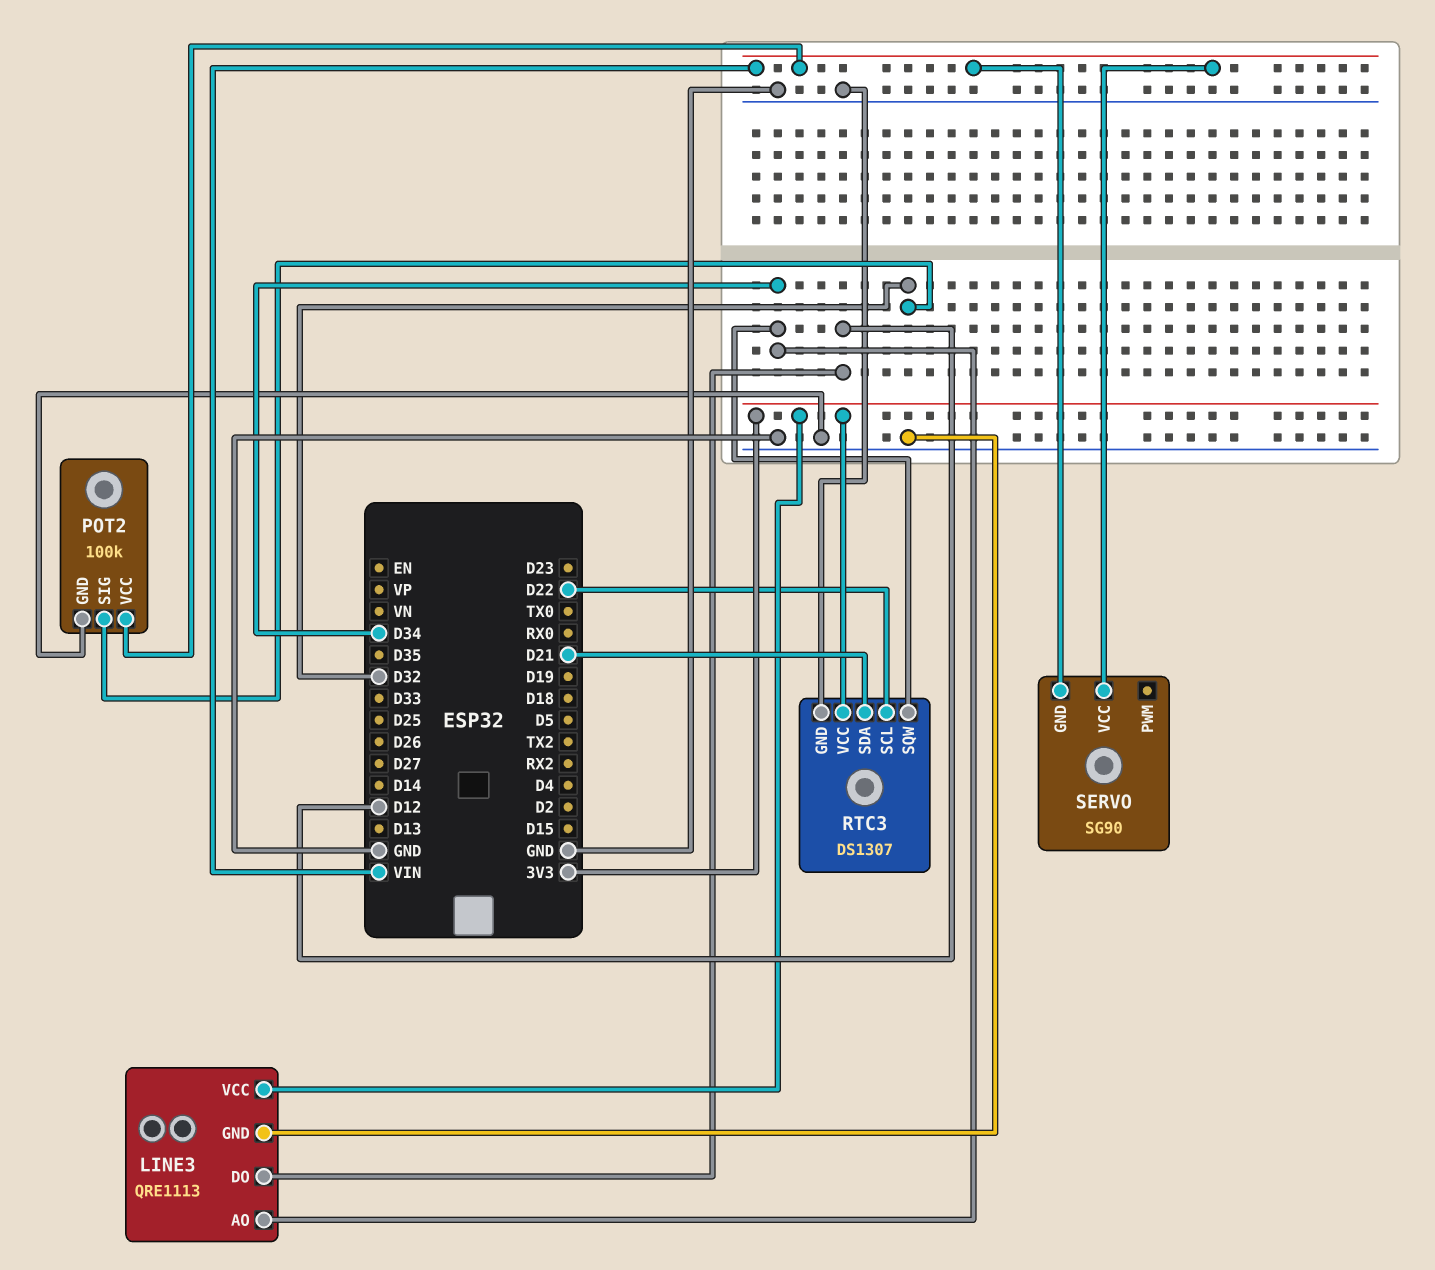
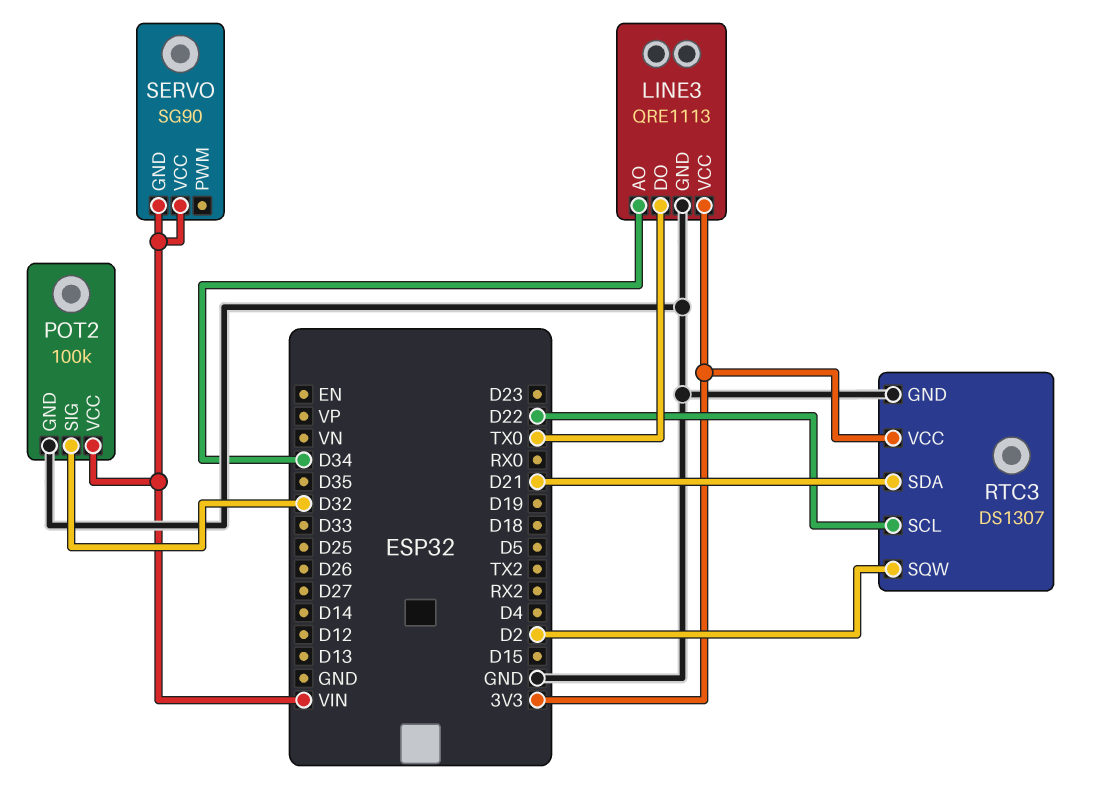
LINE3 pin DO: D12 -> TX0
RTC3 pin SQW: D34 -> D2

